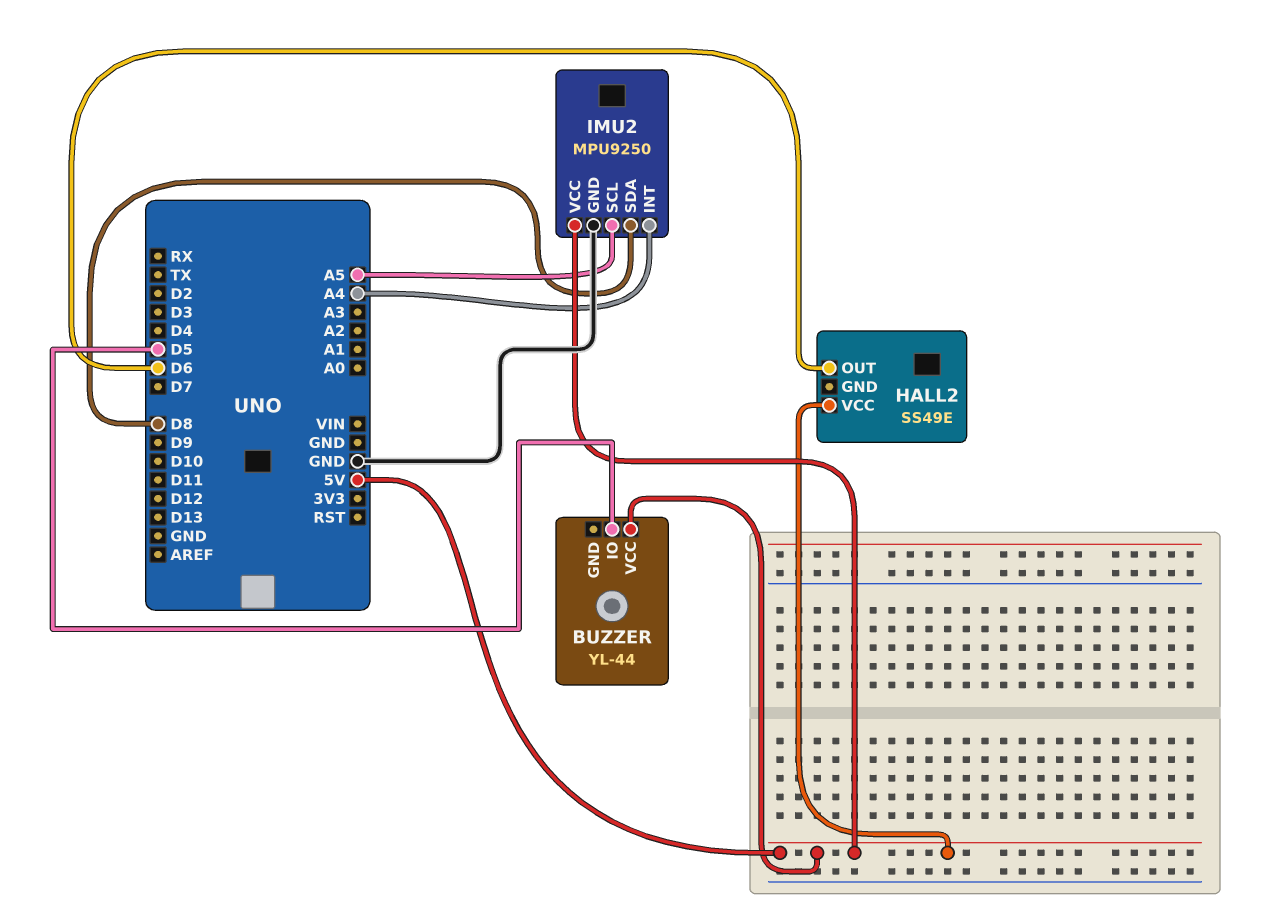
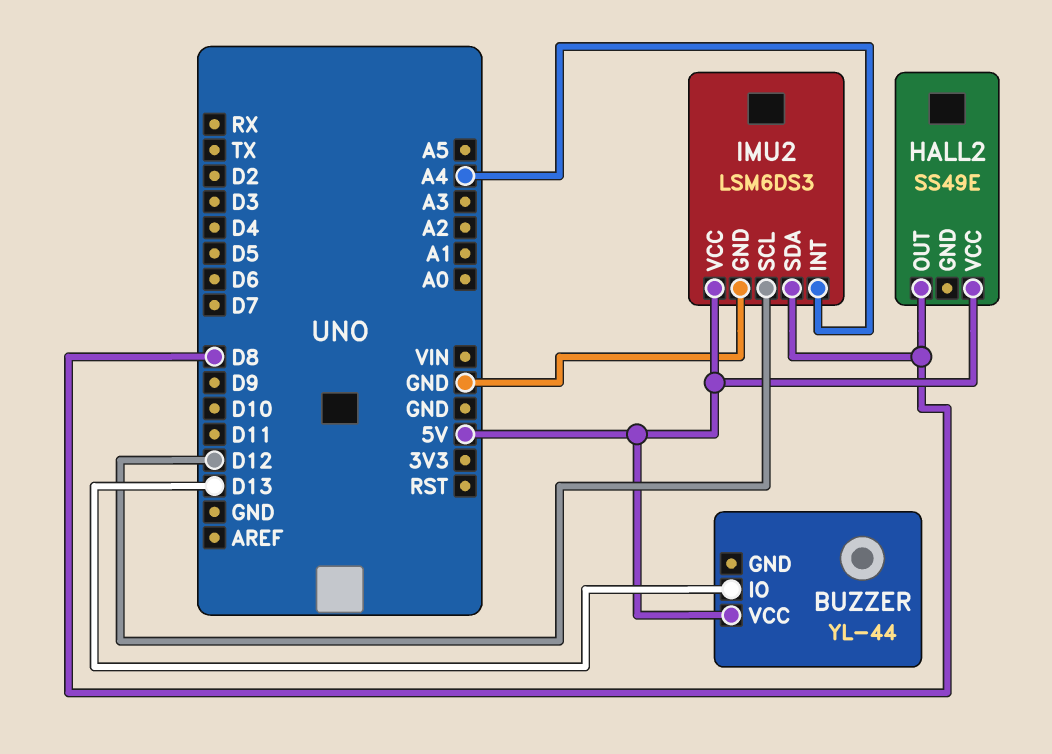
BUZZER pin IO: D5 -> D13
HALL2 pin OUT: D6 -> D8
IMU2: MPU9250 -> LSM6DS3
IMU2 pin SCL: A5 -> D12

